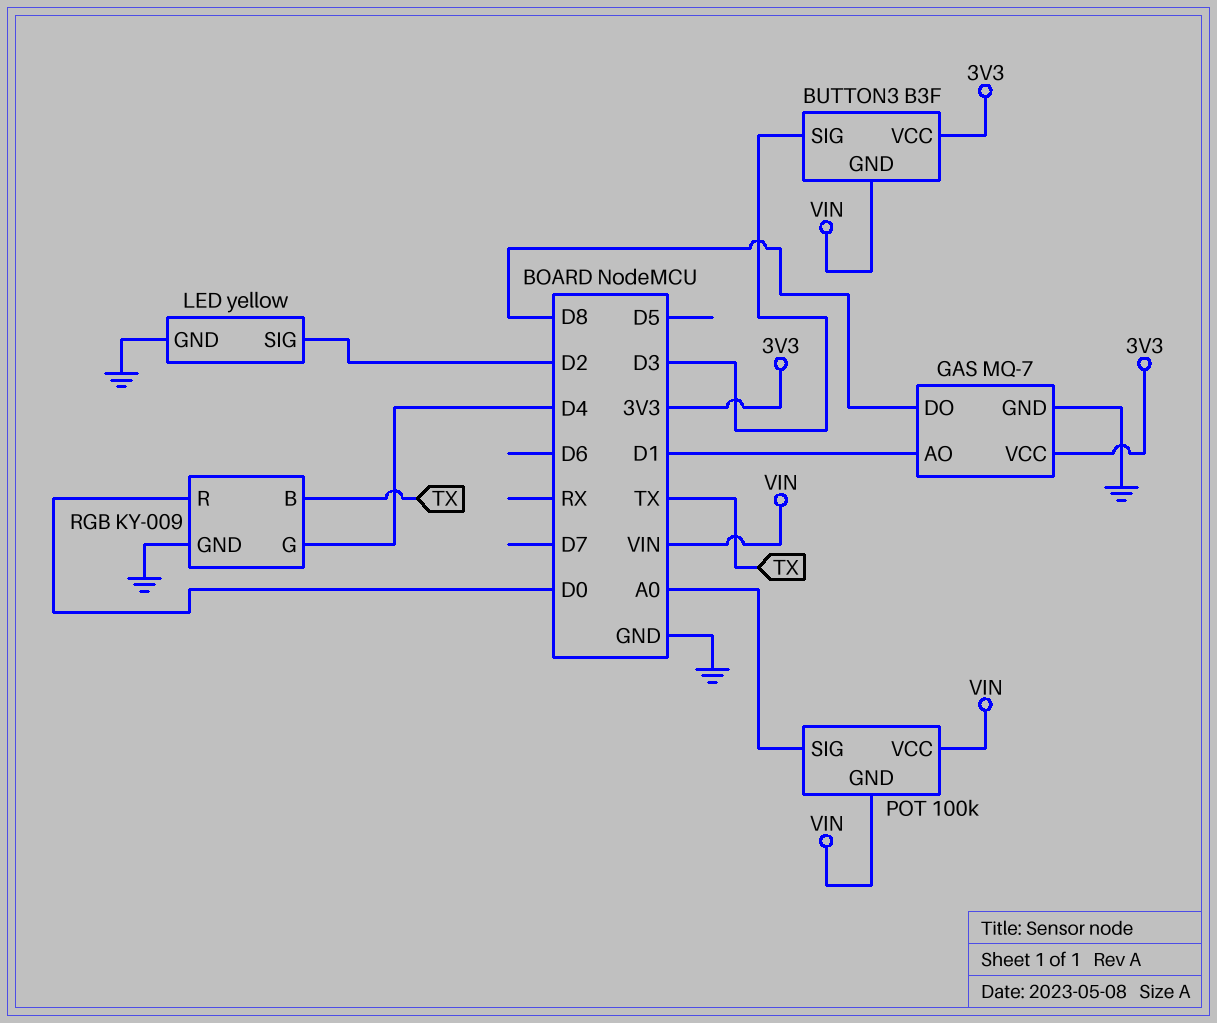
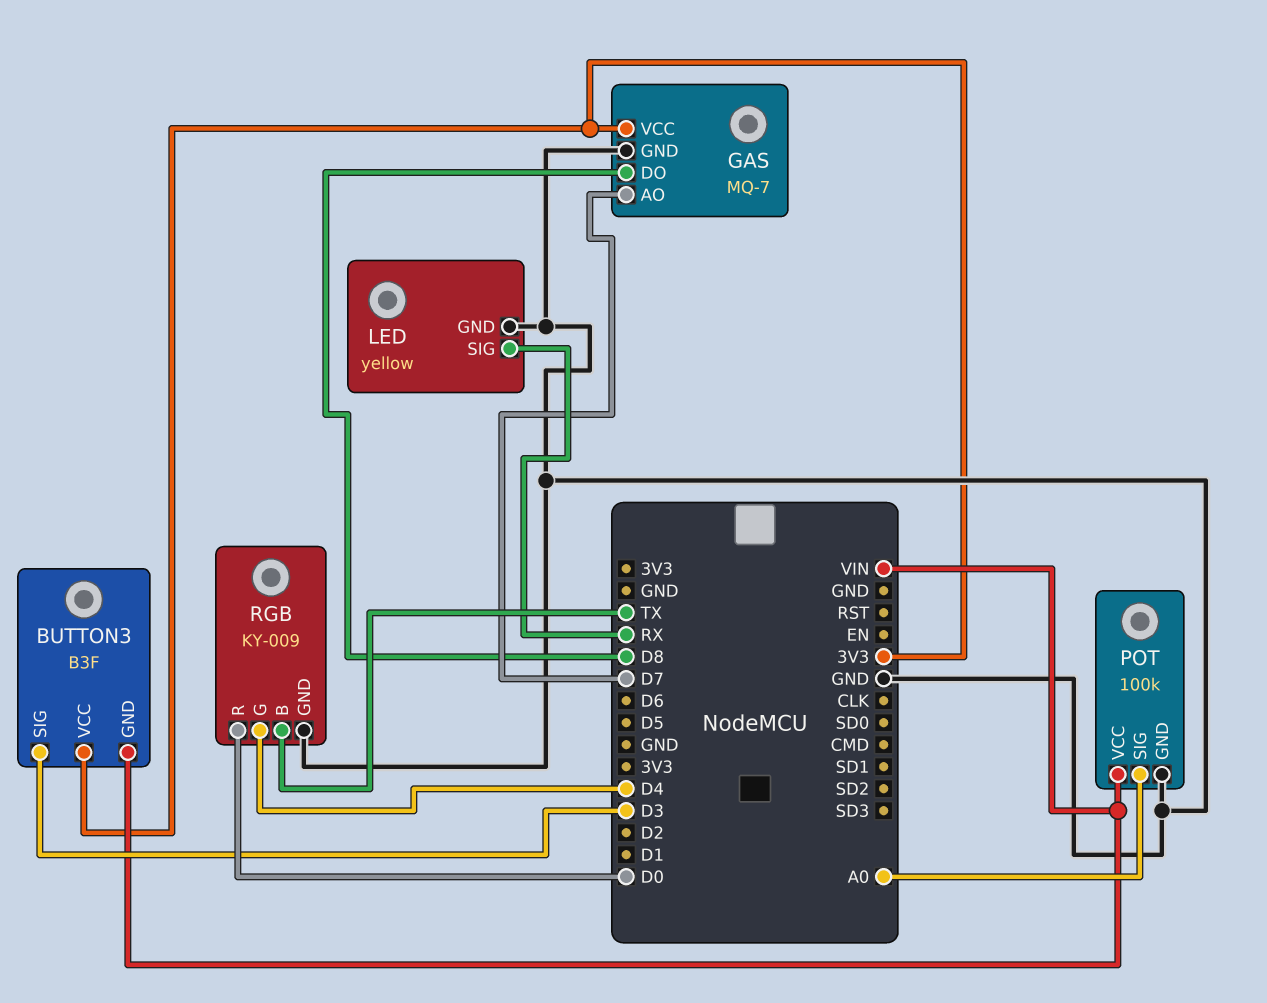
GAS pin AO: D1 -> D7
LED pin SIG: D2 -> RX
POT pin GND: VIN -> GND

